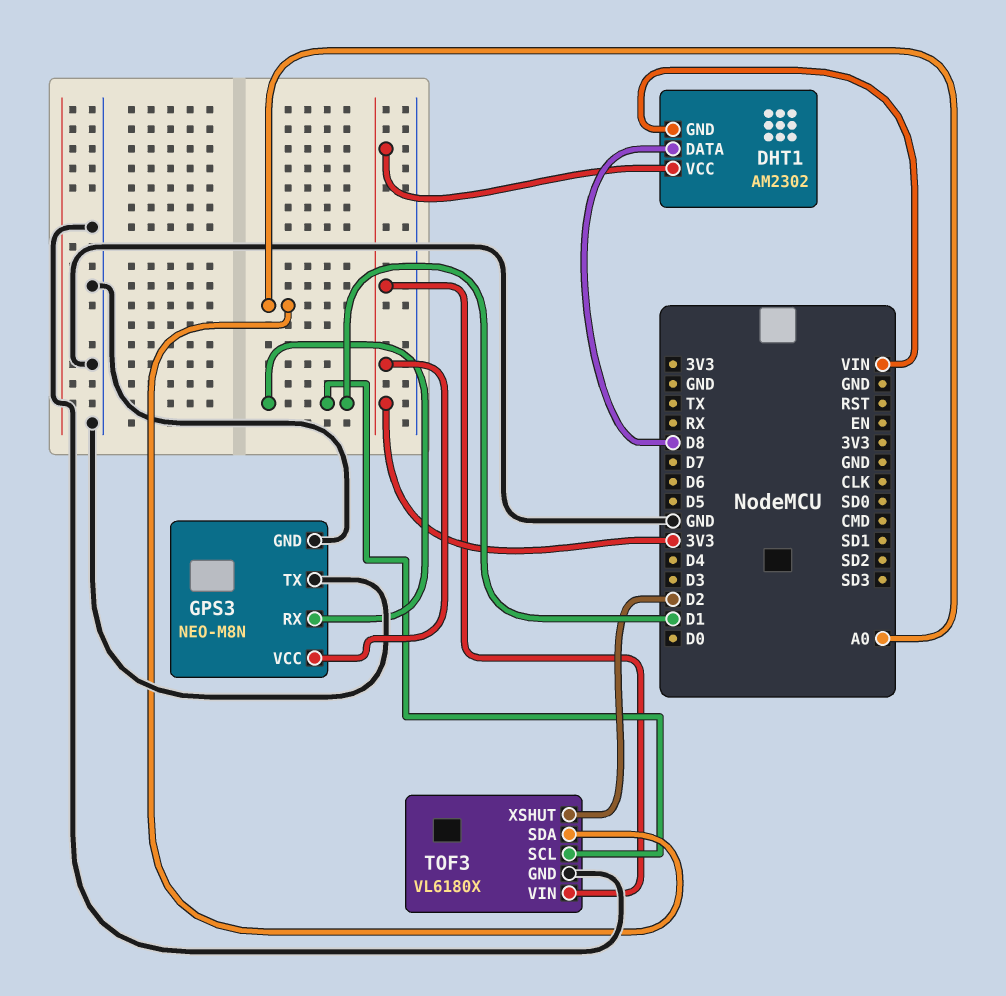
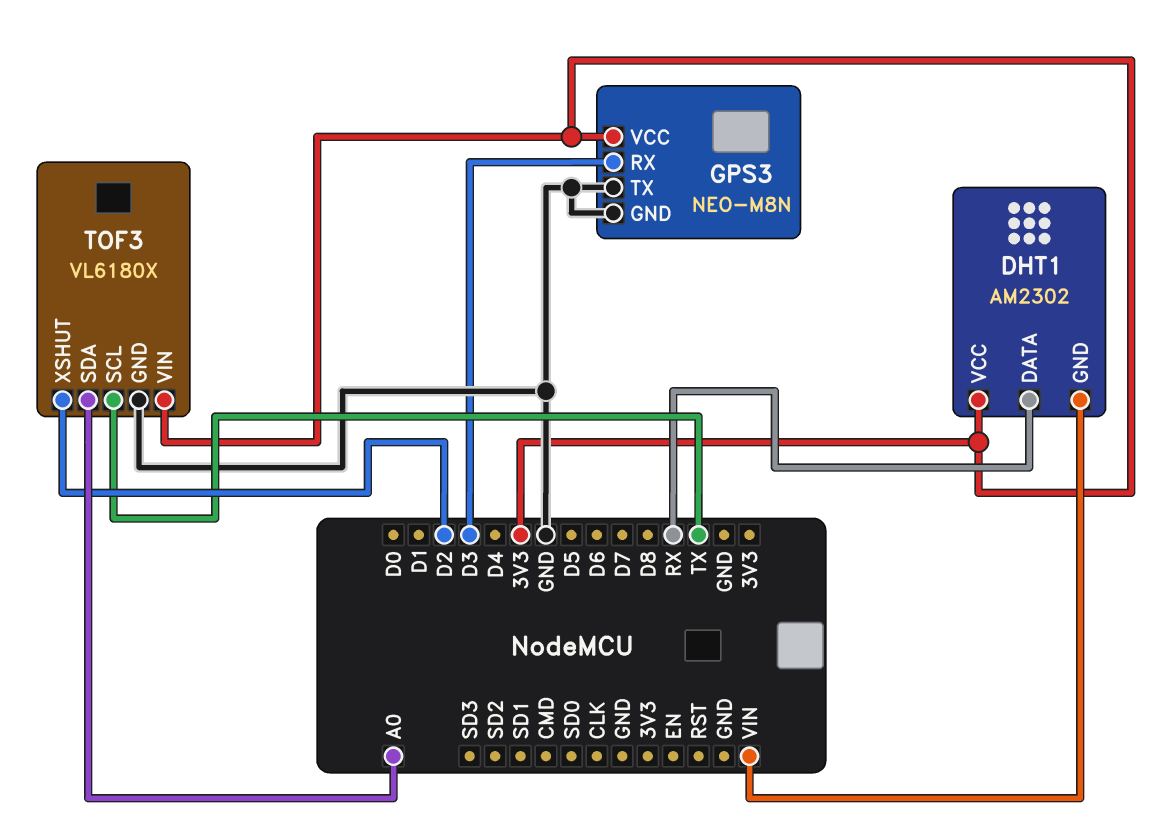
DHT1 pin DATA: D8 -> RX
GPS3 pin RX: D1 -> D3
TOF3 pin SCL: D1 -> TX

